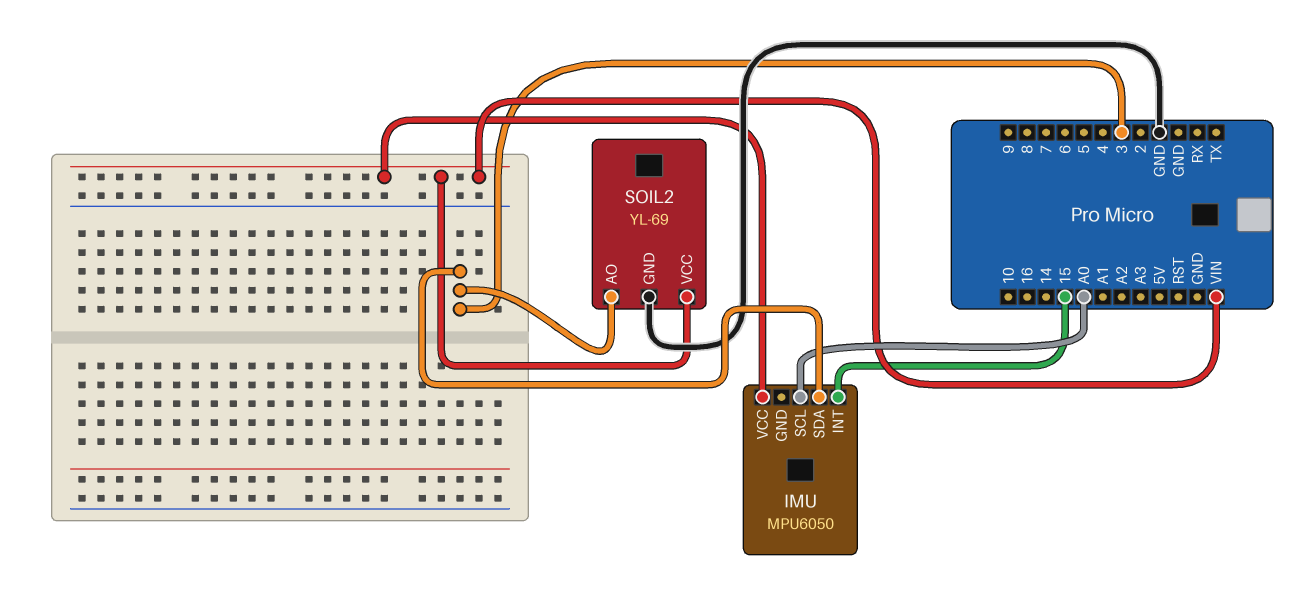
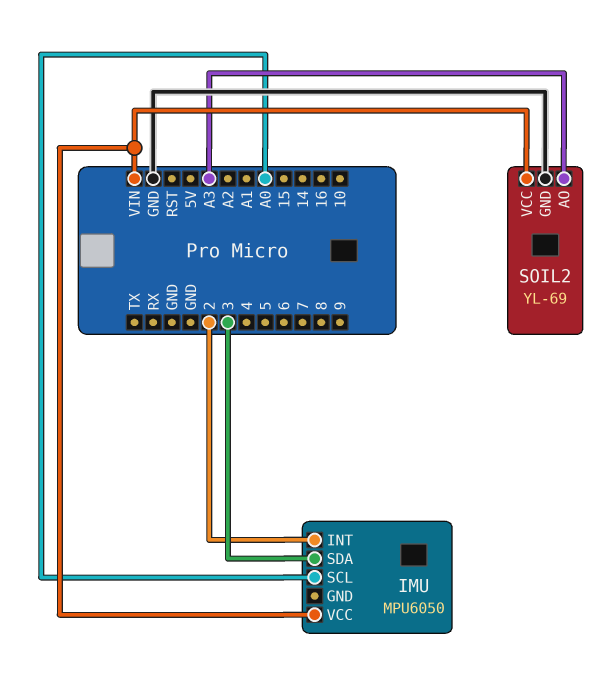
IMU pin INT: 15 -> 2
SOIL2 pin AO: 3 -> A3

